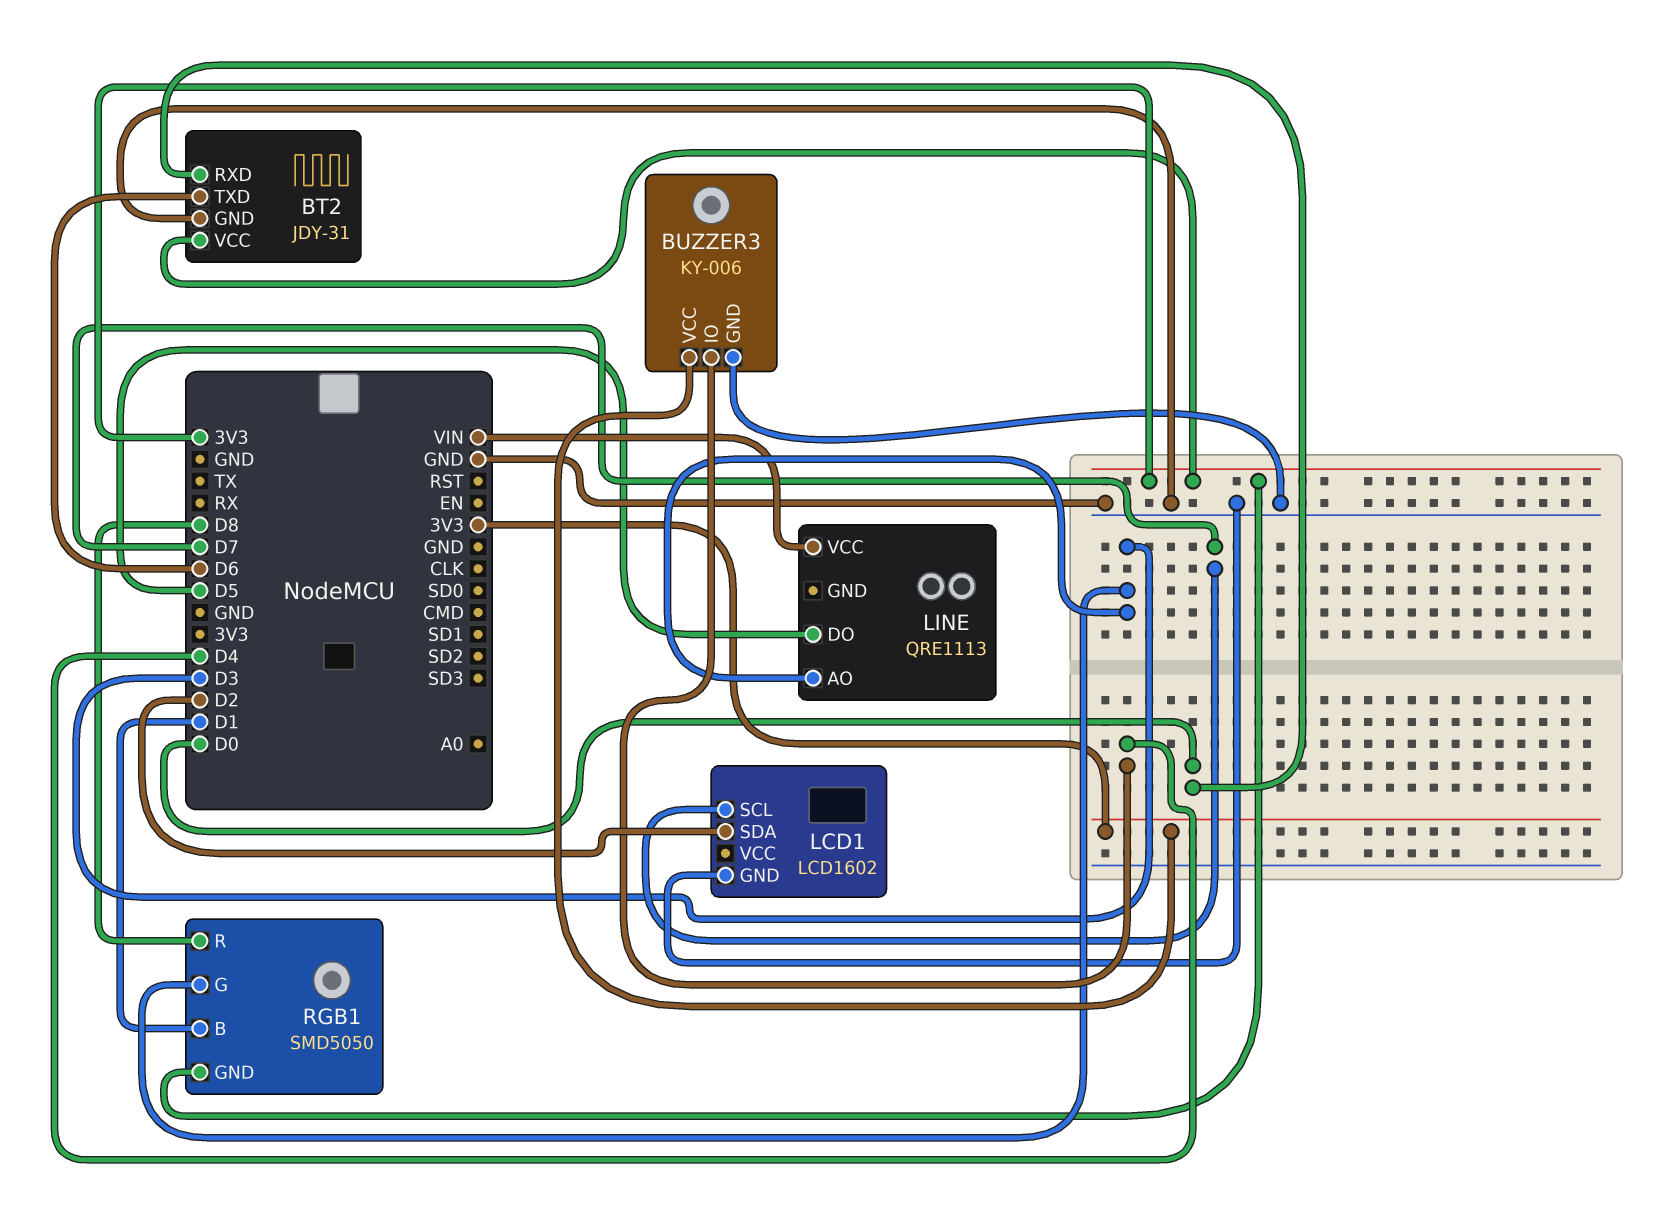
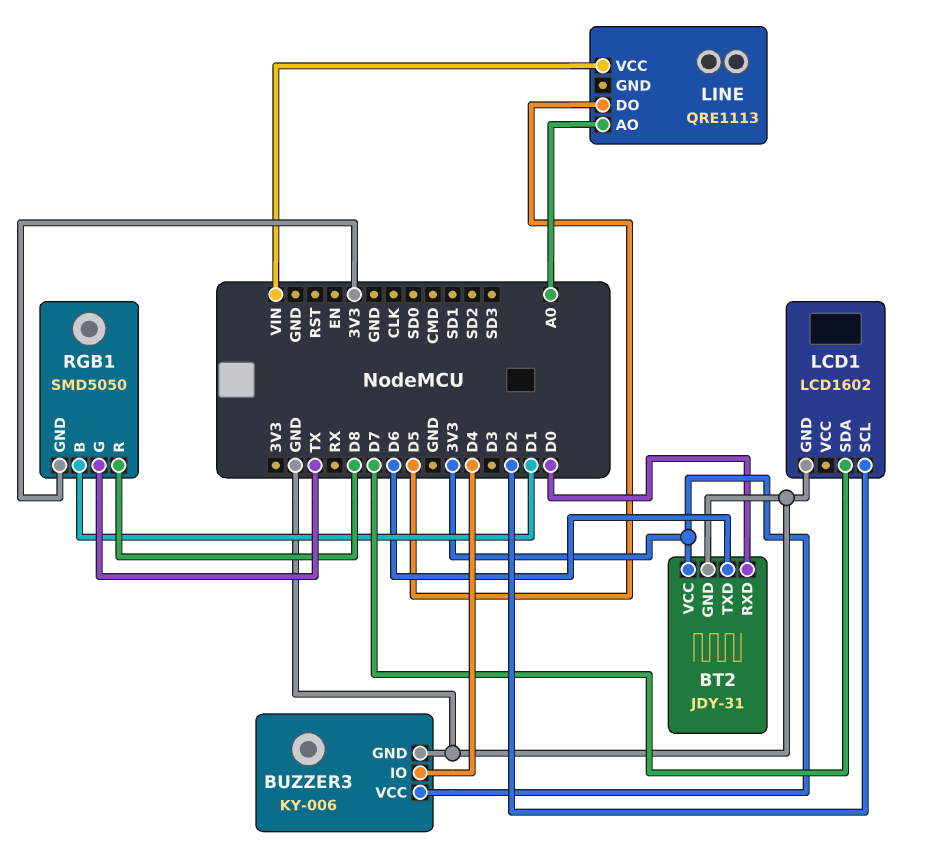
LCD1 pin SCL: D7 -> D2
LCD1 pin SDA: D2 -> D7
LINE pin AO: D3 -> A0
RGB1 pin G: D3 -> TX

